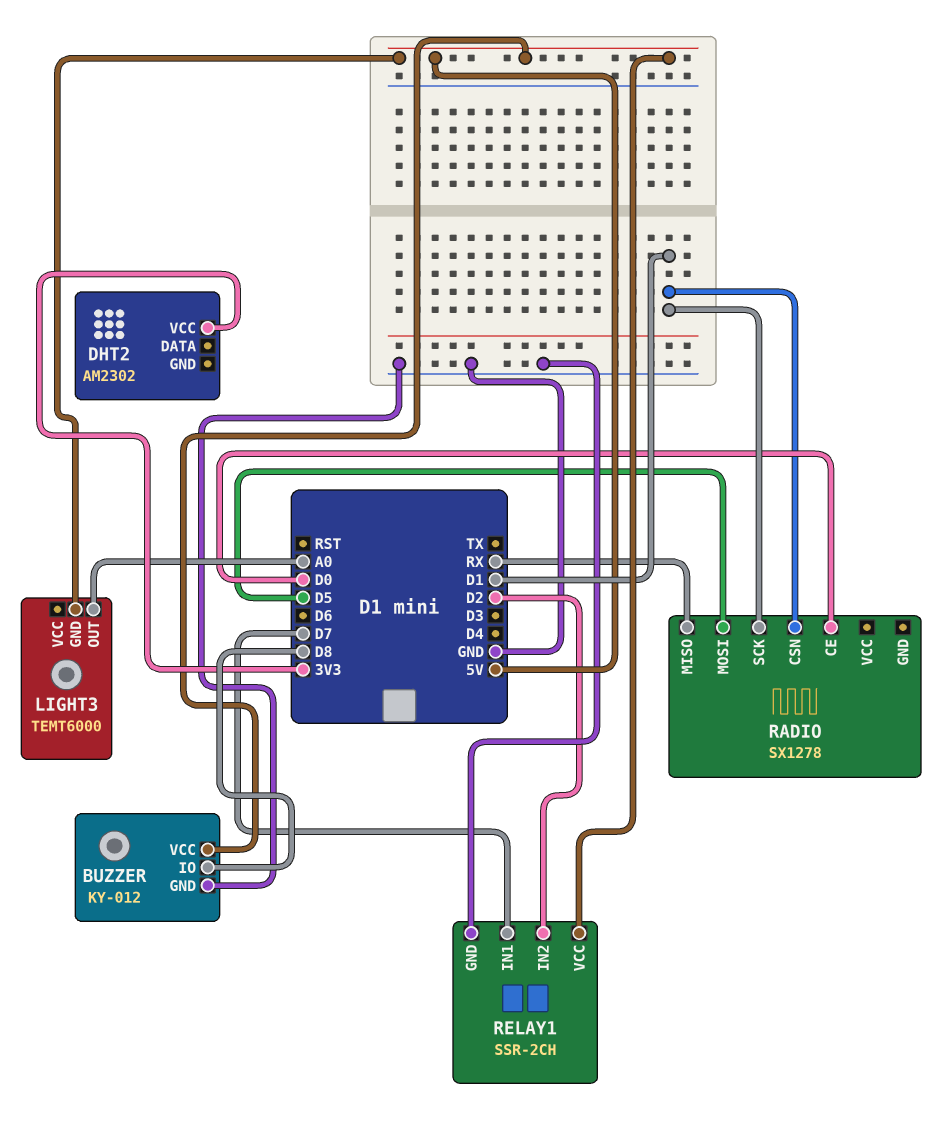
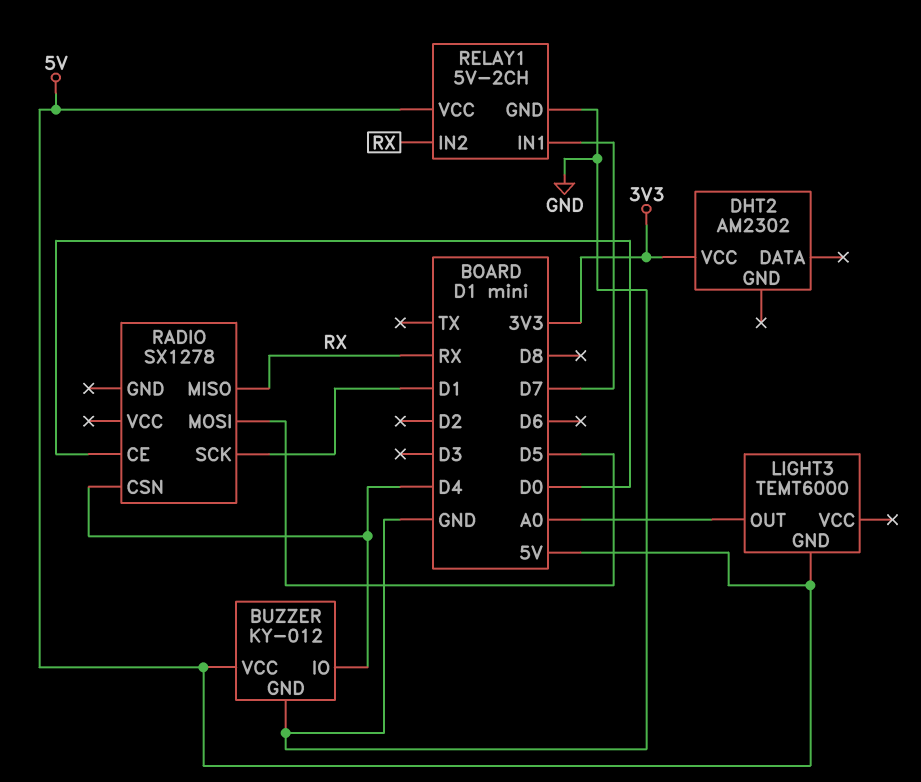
BUZZER pin IO: D8 -> D4
RADIO pin CSN: D1 -> D4
RELAY1: SSR-2CH -> 5V-2CH
RELAY1 pin IN2: D2 -> RX

